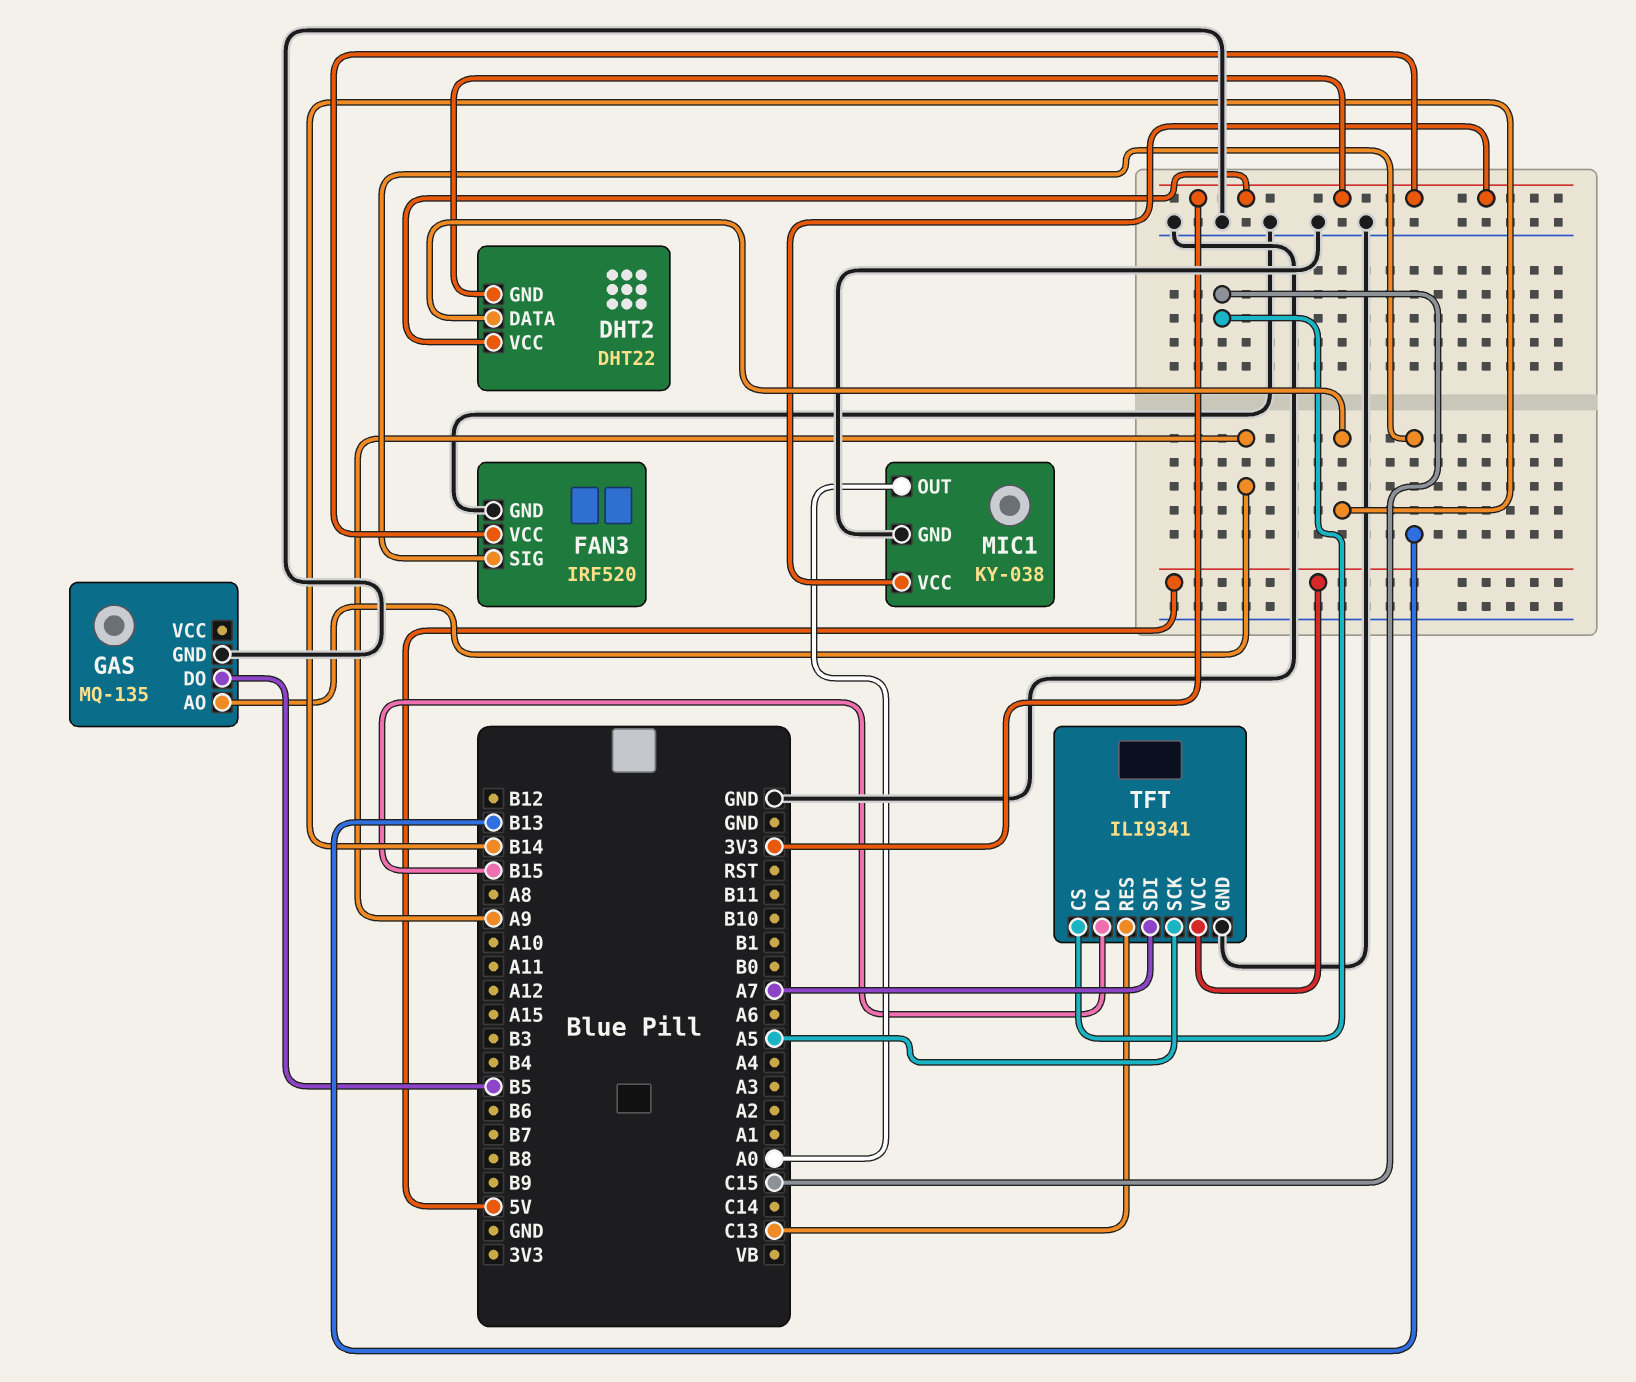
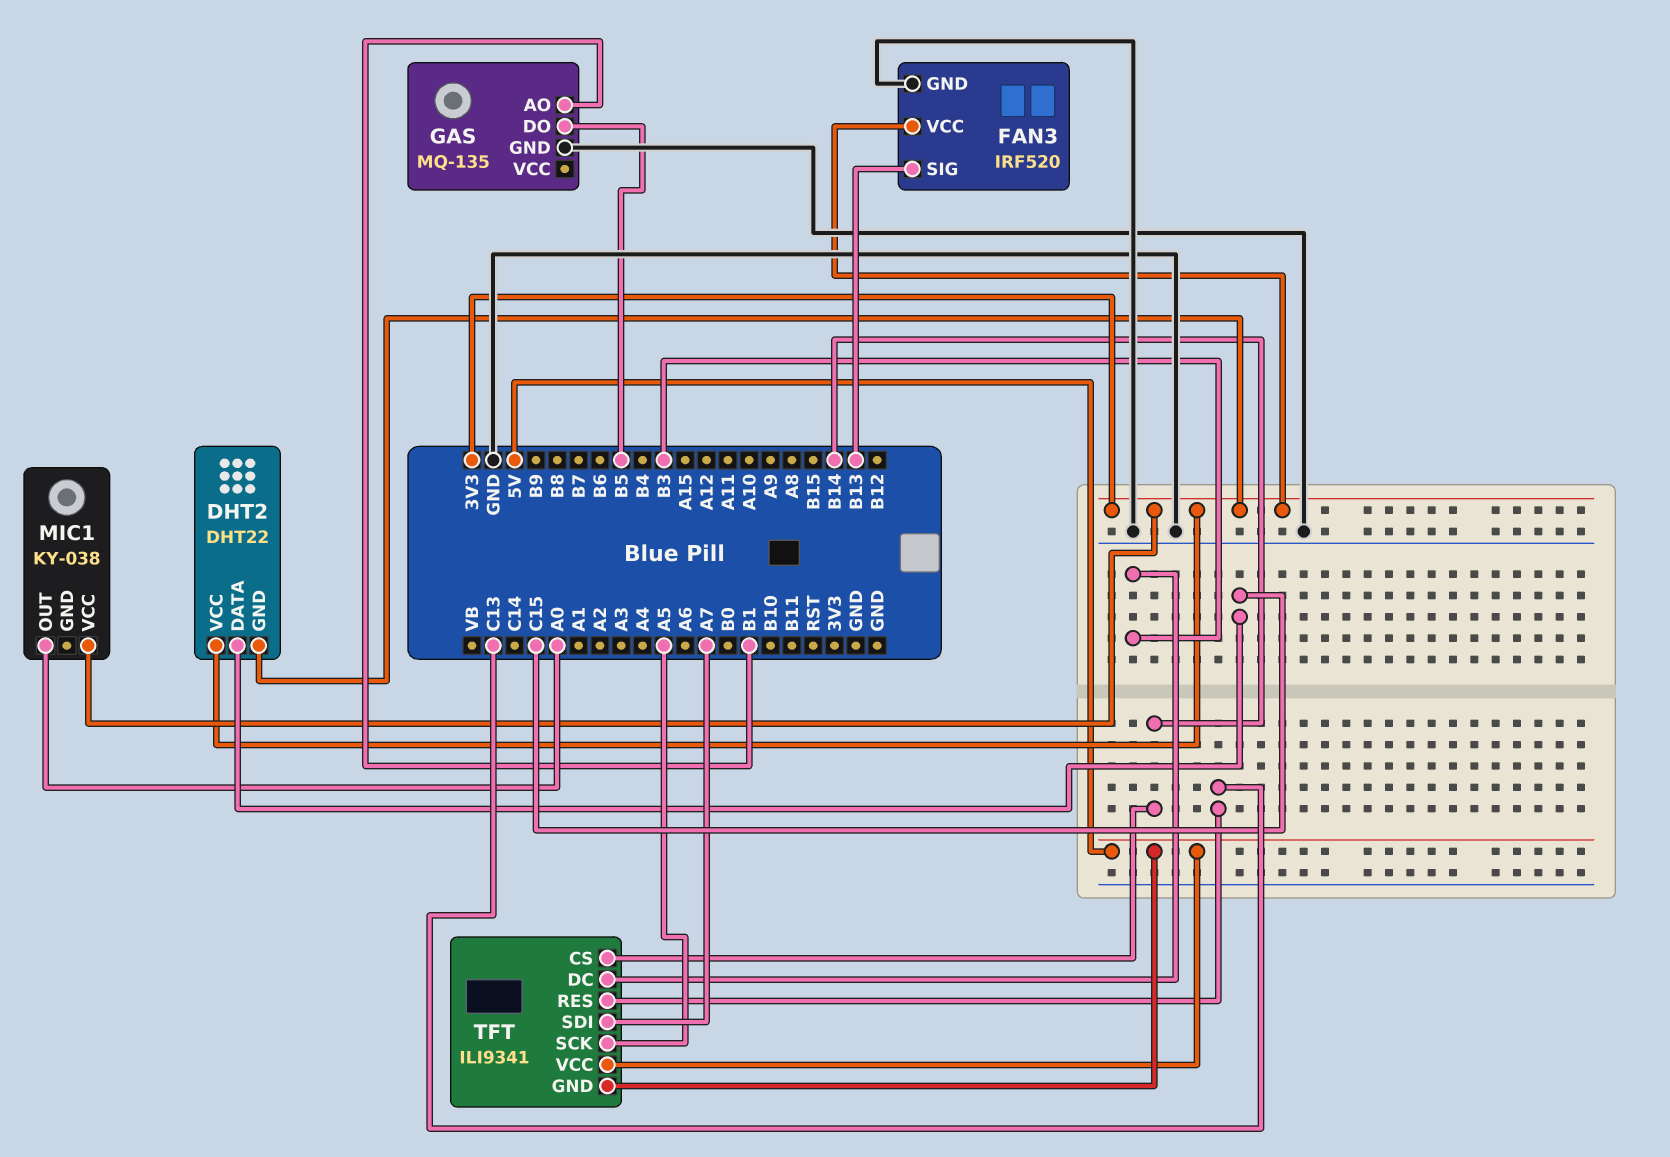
DHT2 pin DATA: B14 -> C15
GAS pin AO: A9 -> B1
MIC1 pin GND: GND -> none
TFT pin CS: C15 -> B14
TFT pin DC: B15 -> B3
TFT pin GND: GND -> 5V

